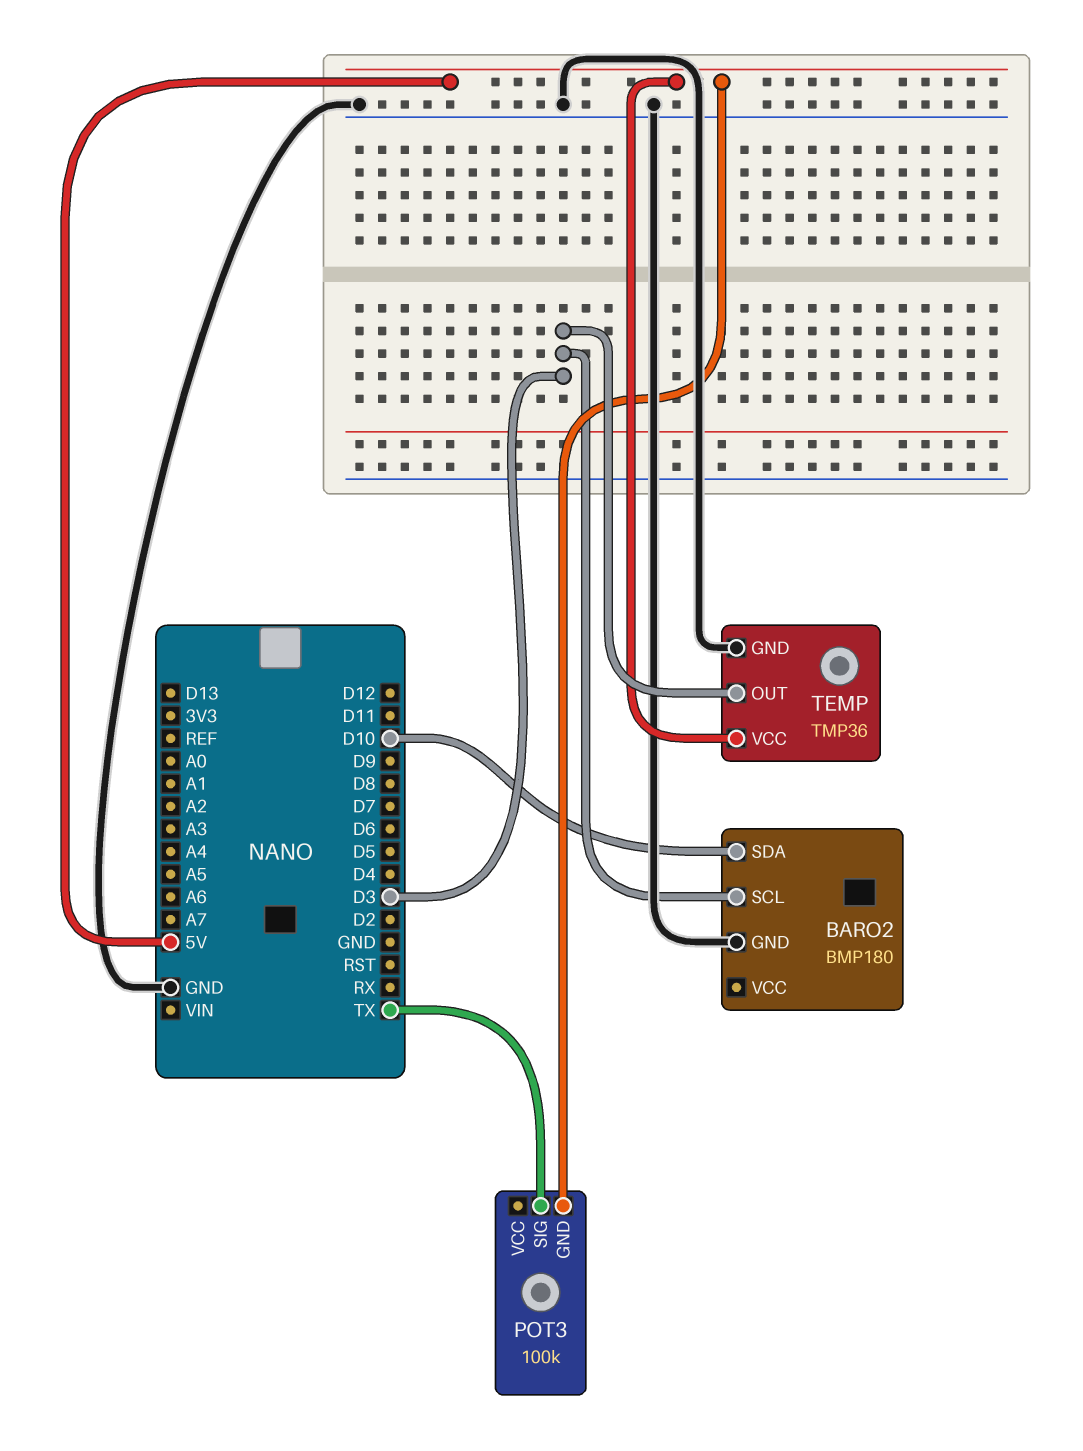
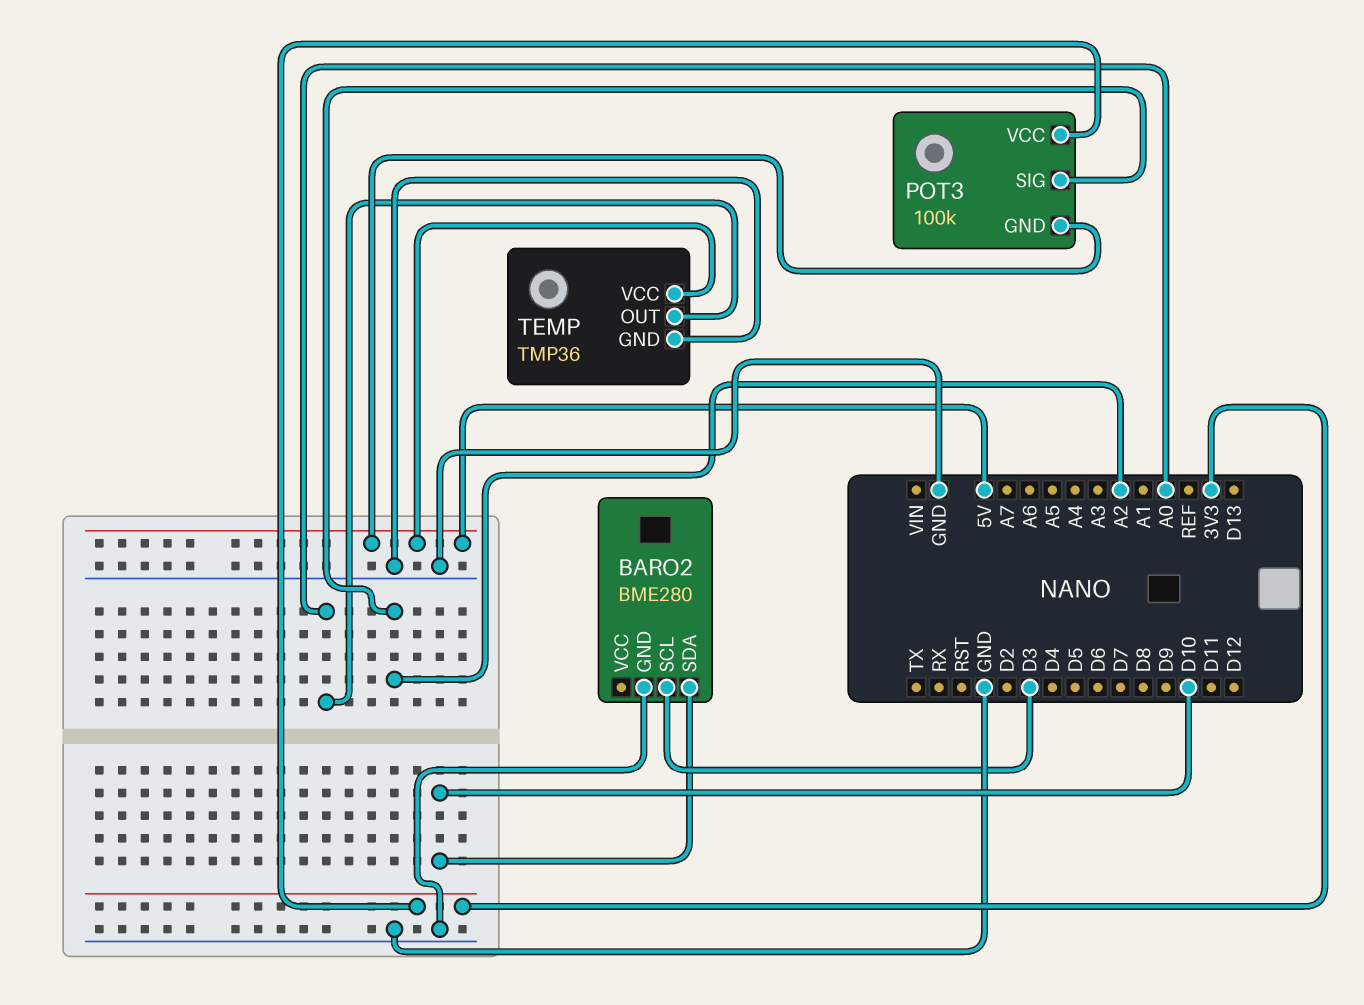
BARO2: BMP180 -> BME280
POT3 pin SIG: TX -> A2
POT3 pin VCC: none -> 3V3
TEMP pin OUT: D3 -> A0

